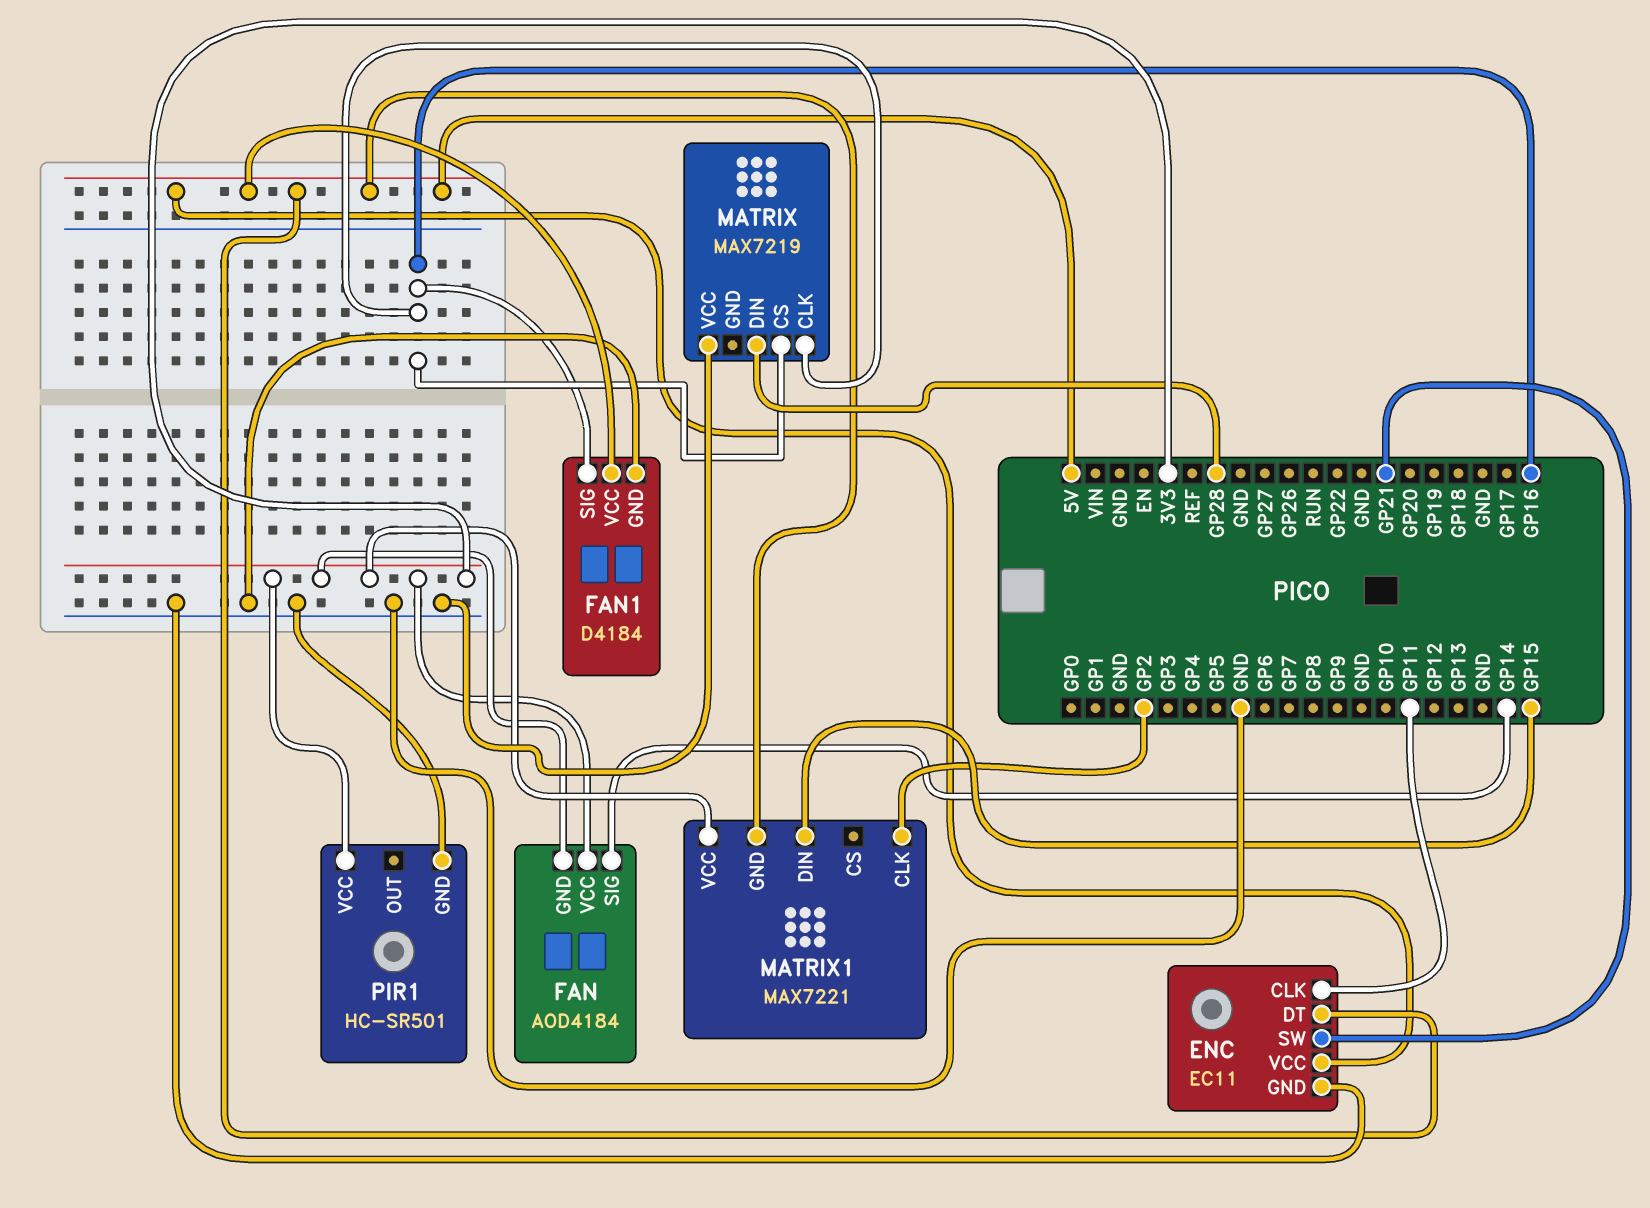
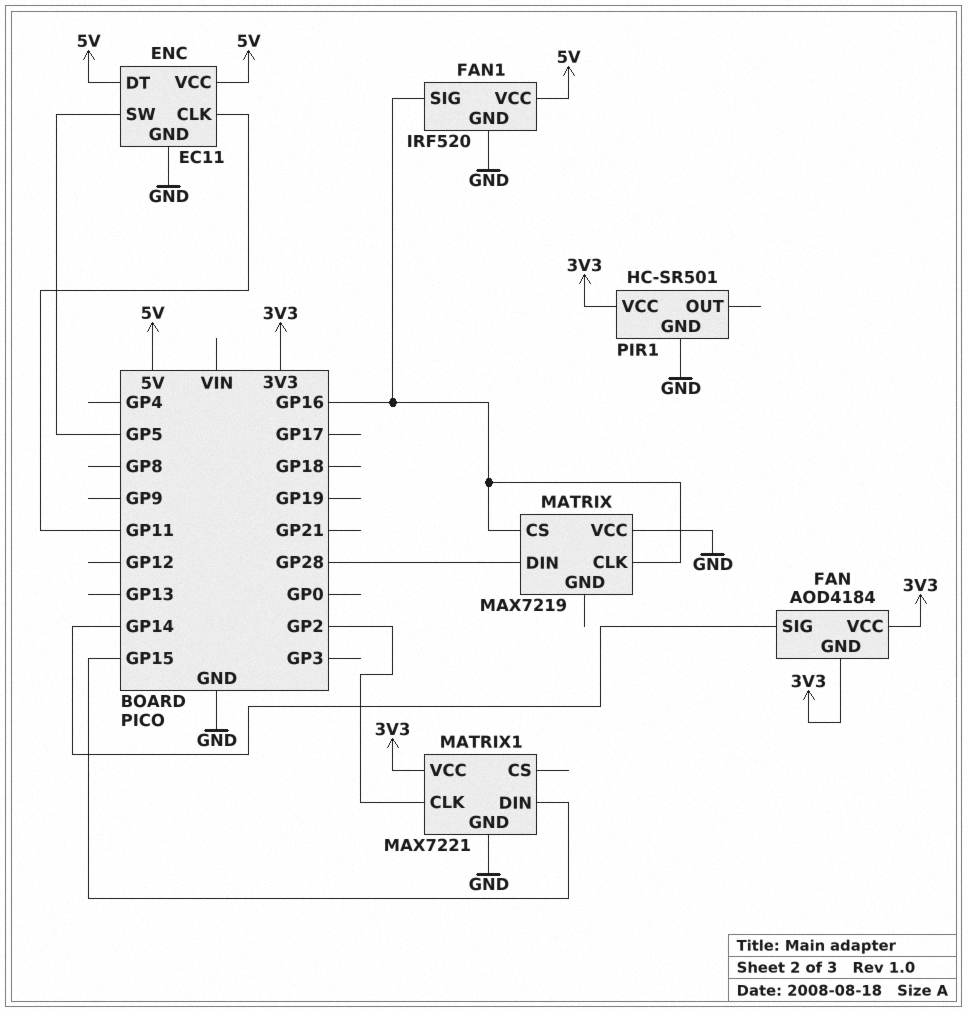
ENC pin SW: GP21 -> GP5
FAN1: D4184 -> IRF520
MATRIX1 pin GND: 5V -> GND

